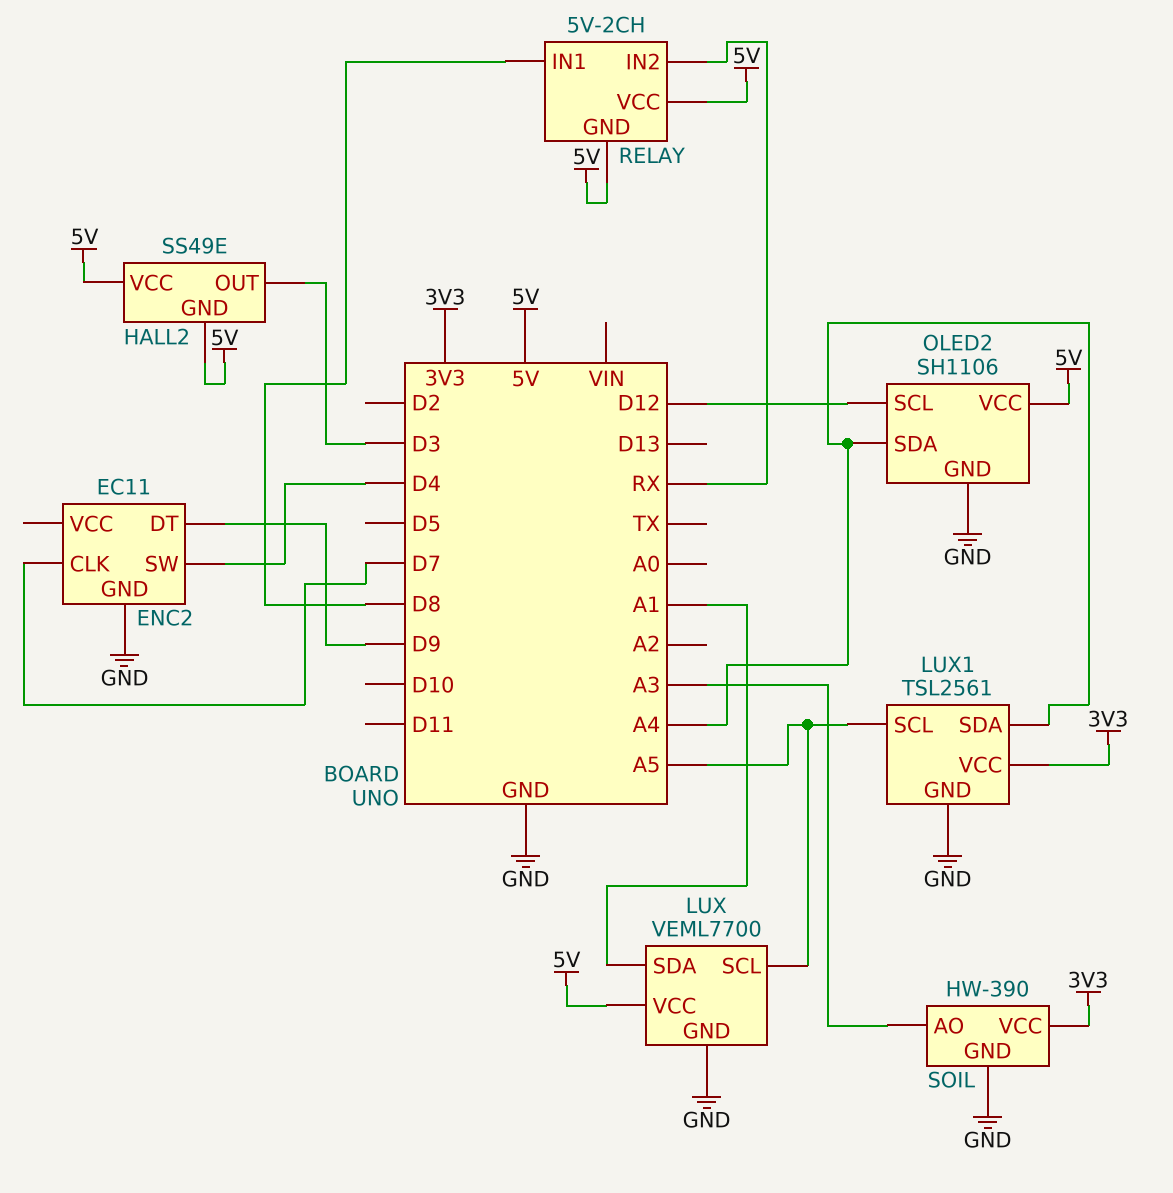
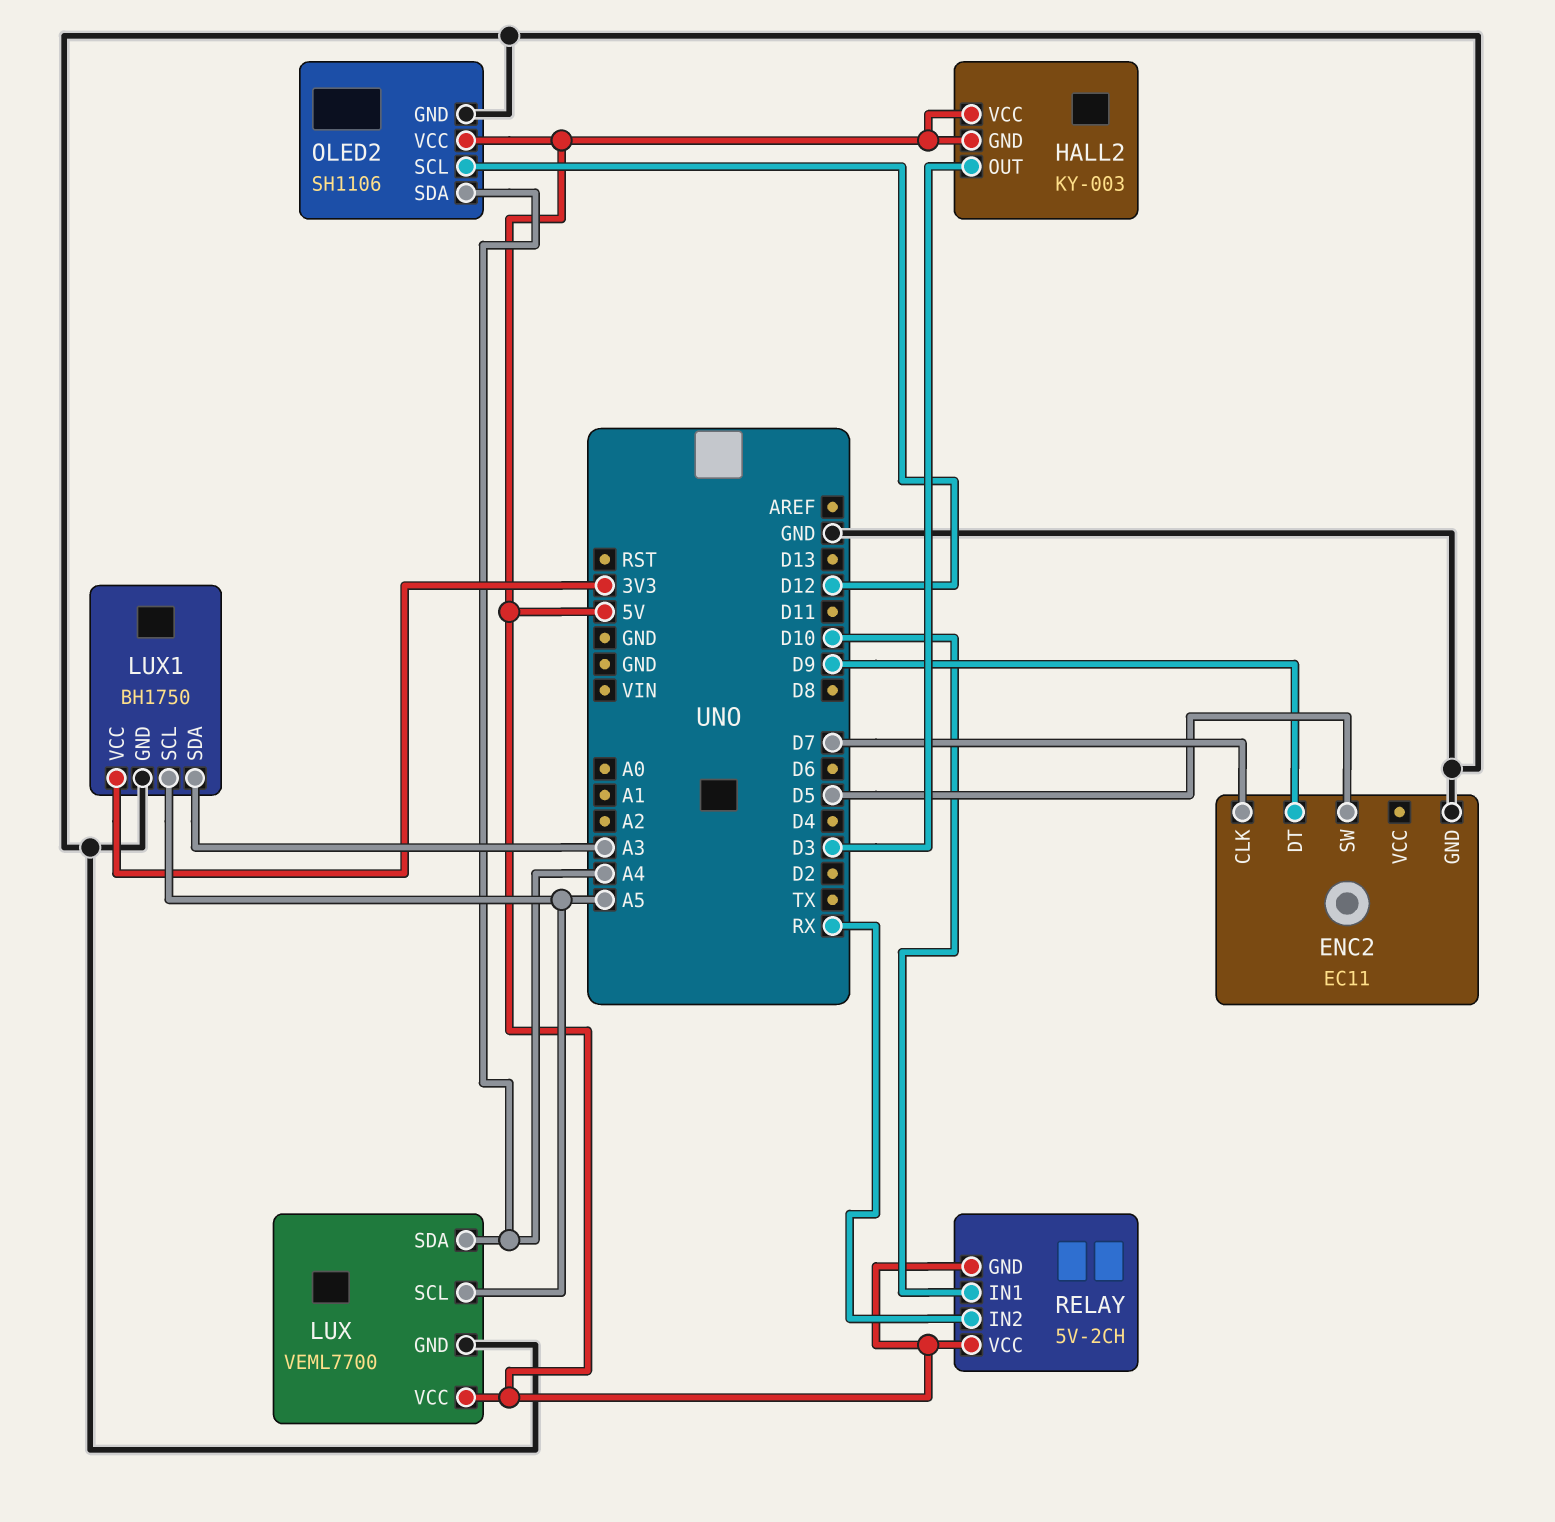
ENC2 pin SW: D4 -> D5
HALL2: SS49E -> KY-003
LUX pin SDA: A1 -> A4
LUX1: TSL2561 -> BH1750
LUX1 pin SDA: A4 -> A3
RELAY pin IN1: D8 -> D10
SOIL: HW-390 -> none
SOIL pin AO: A3 -> none
SOIL pin GND: GND -> none
SOIL pin VCC: 3V3 -> none

